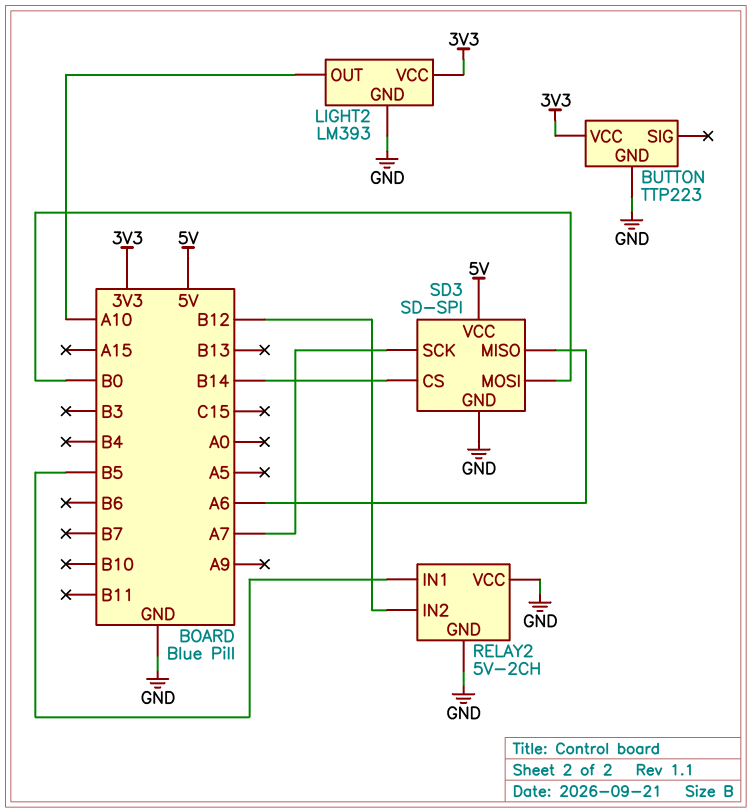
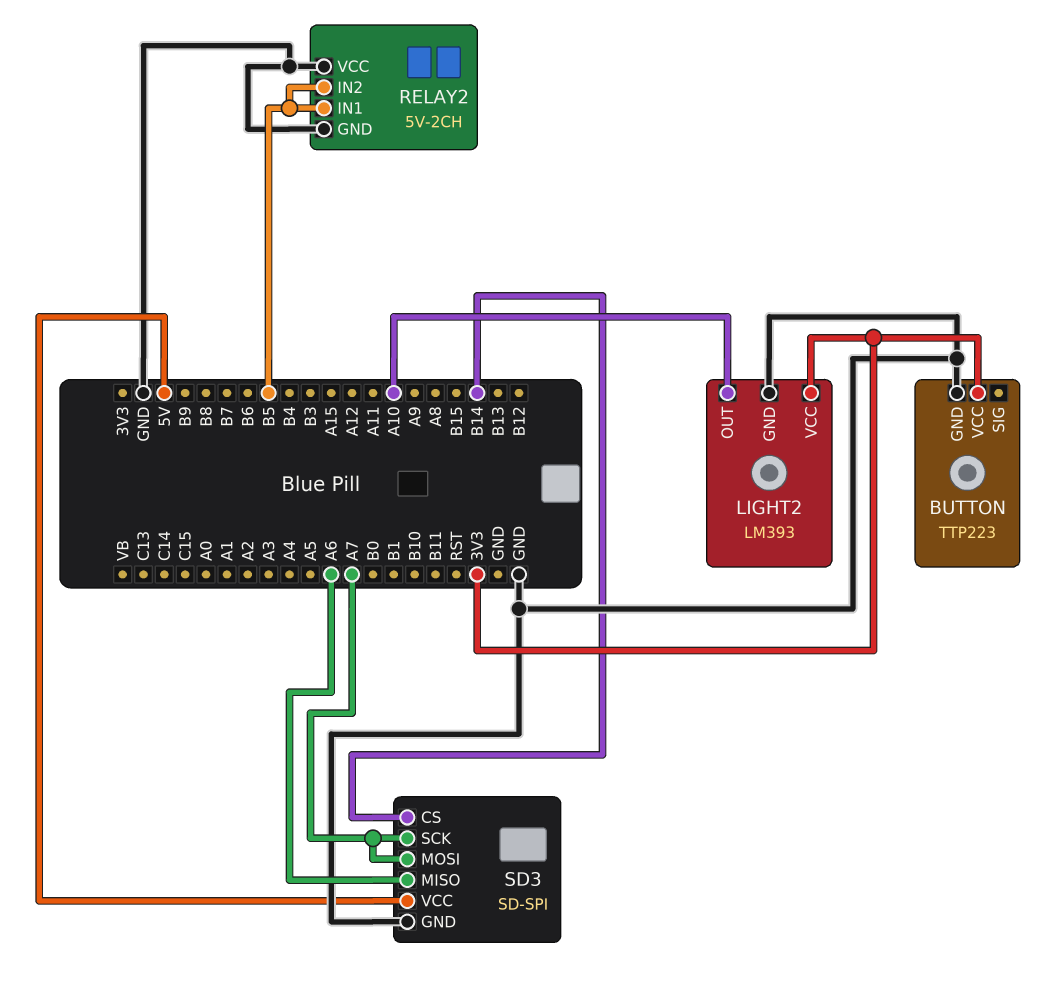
RELAY2 pin IN2: B12 -> B5
SD3 pin MOSI: B0 -> A7

